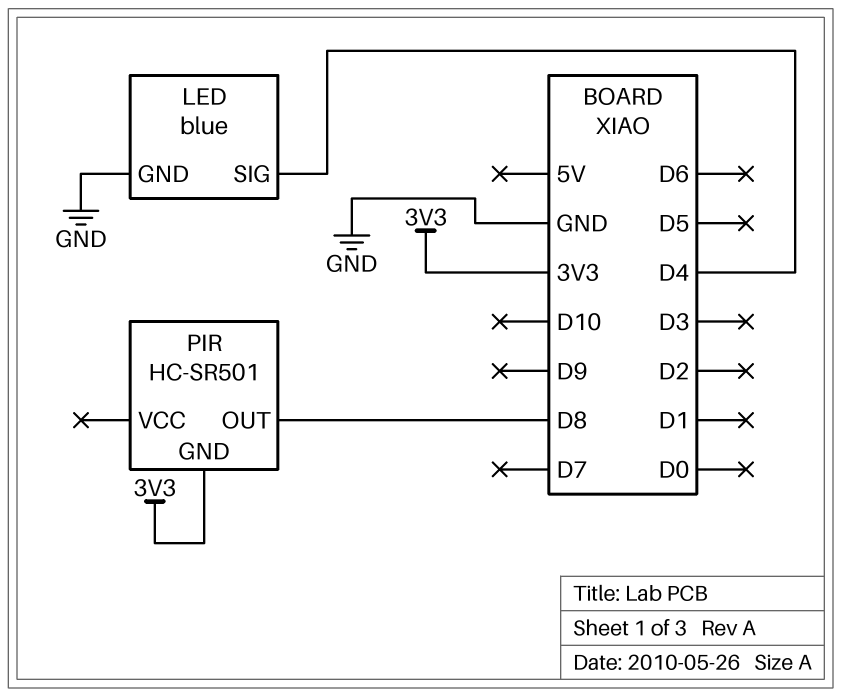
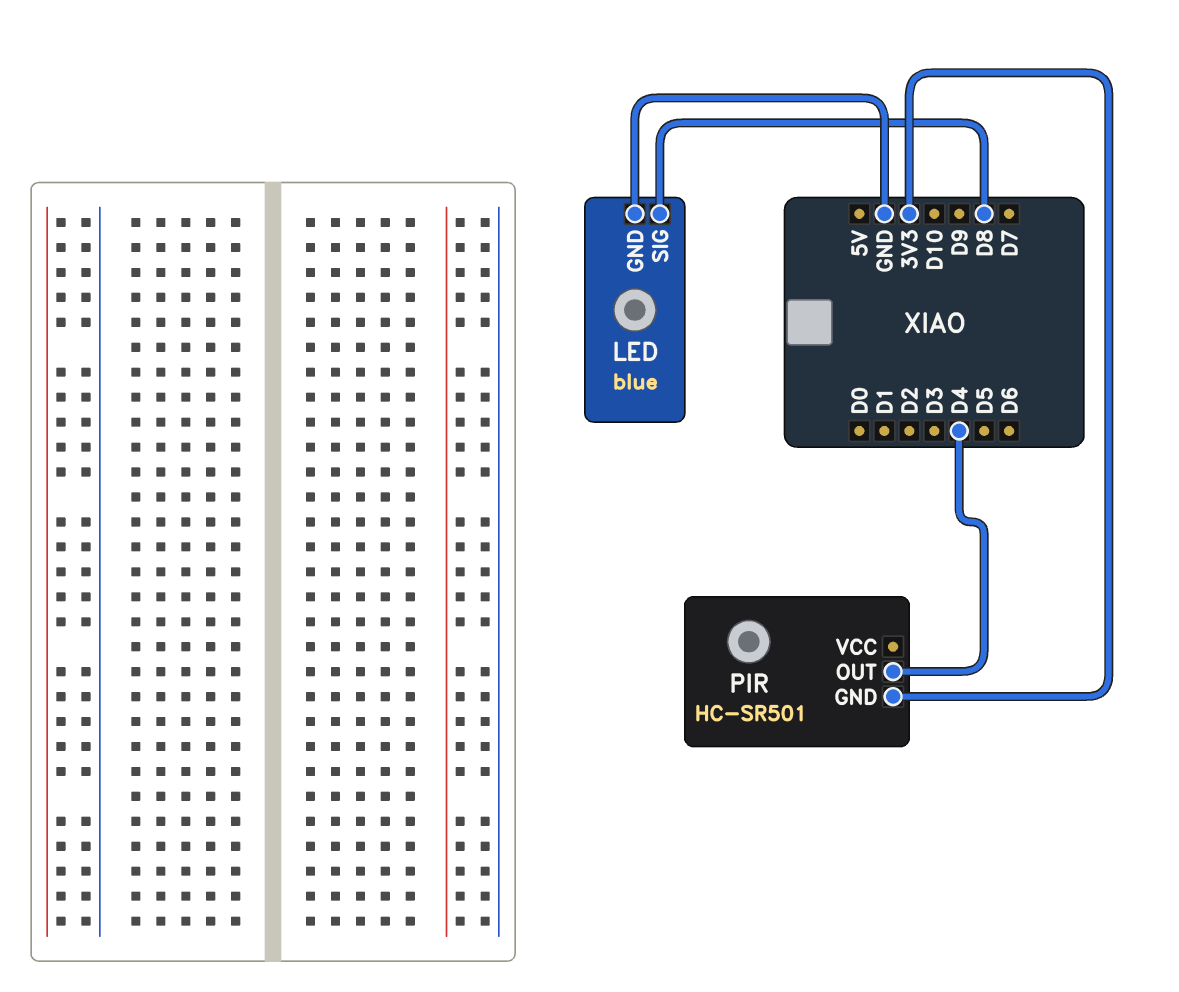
LED pin SIG: D4 -> D8
PIR pin OUT: D8 -> D4

